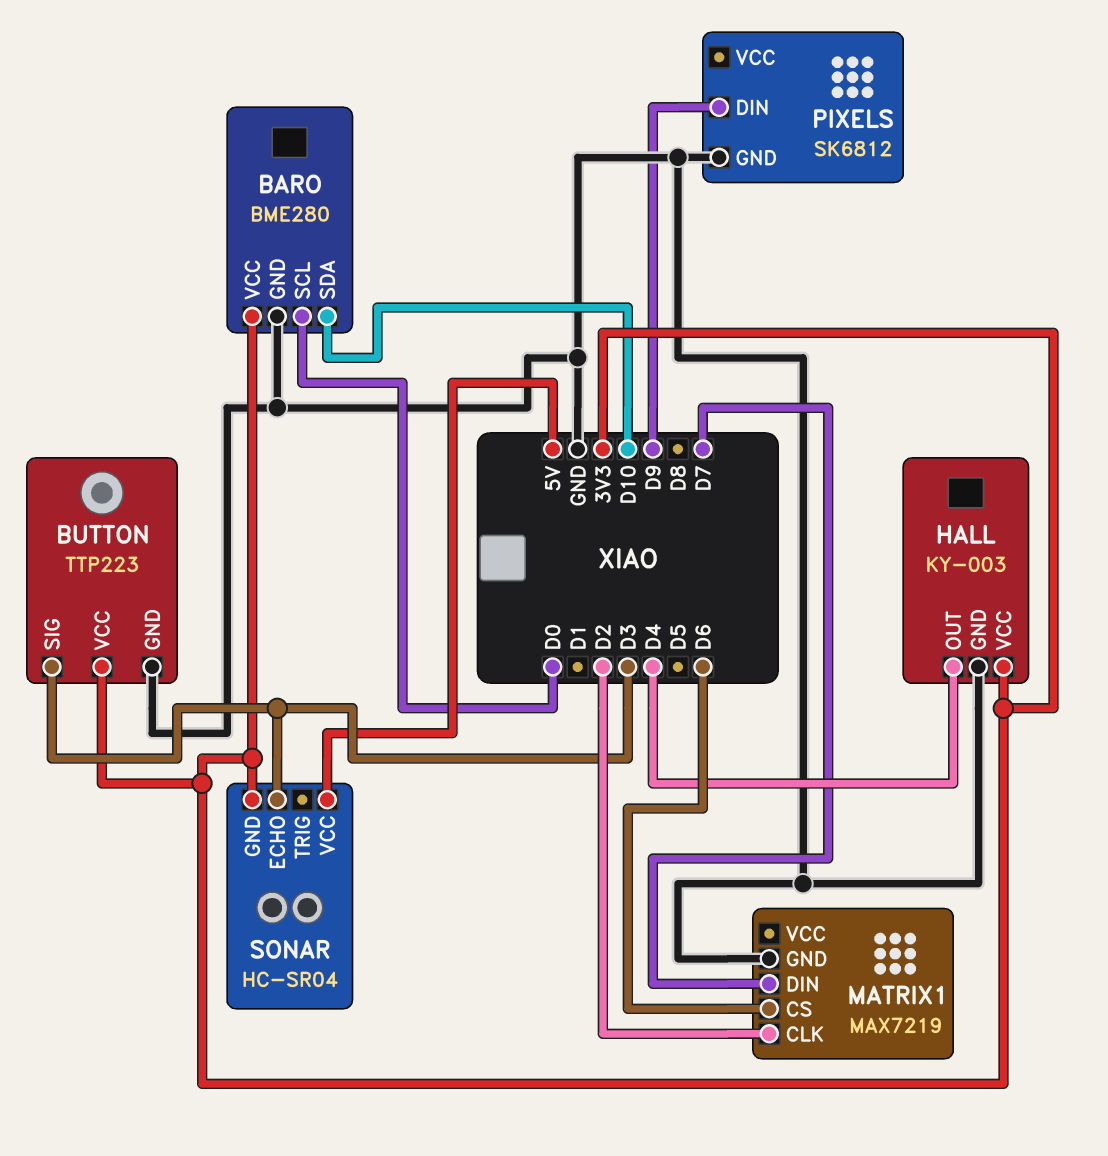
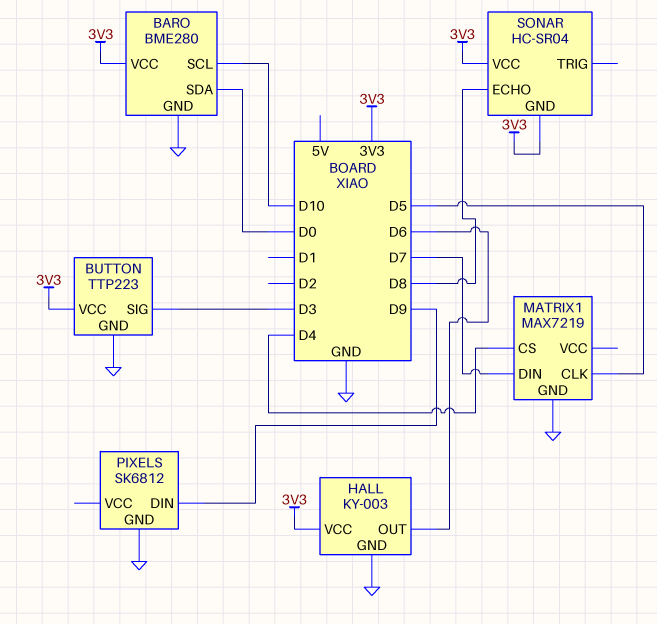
BARO pin SCL: D0 -> D10
BARO pin SDA: D10 -> D0
HALL pin OUT: D4 -> D6
MATRIX1 pin CLK: D2 -> D5
MATRIX1 pin CS: D6 -> D4
SONAR pin ECHO: D3 -> D8
SONAR pin VCC: 5V -> 3V3

